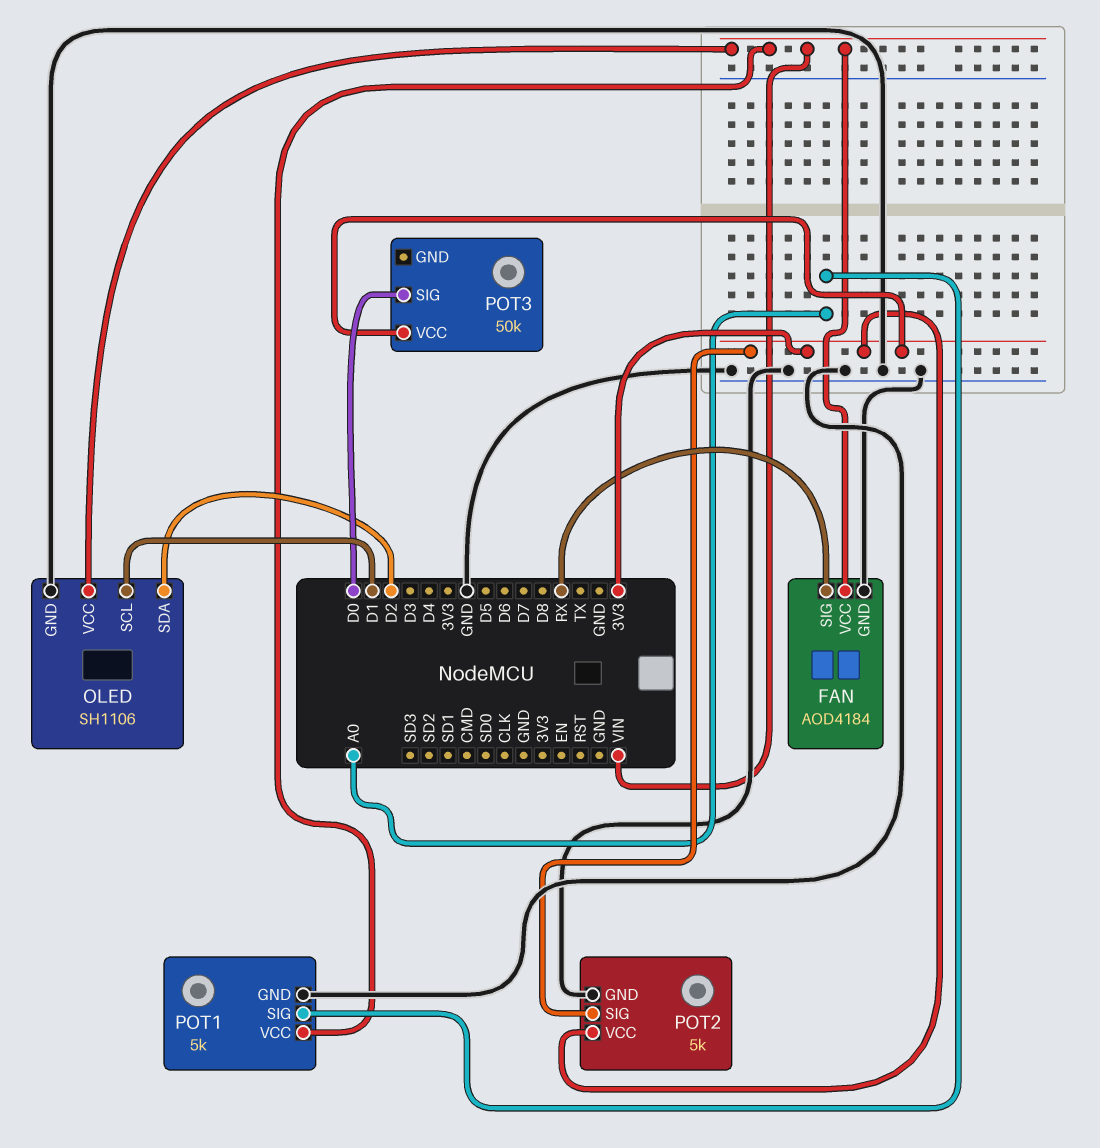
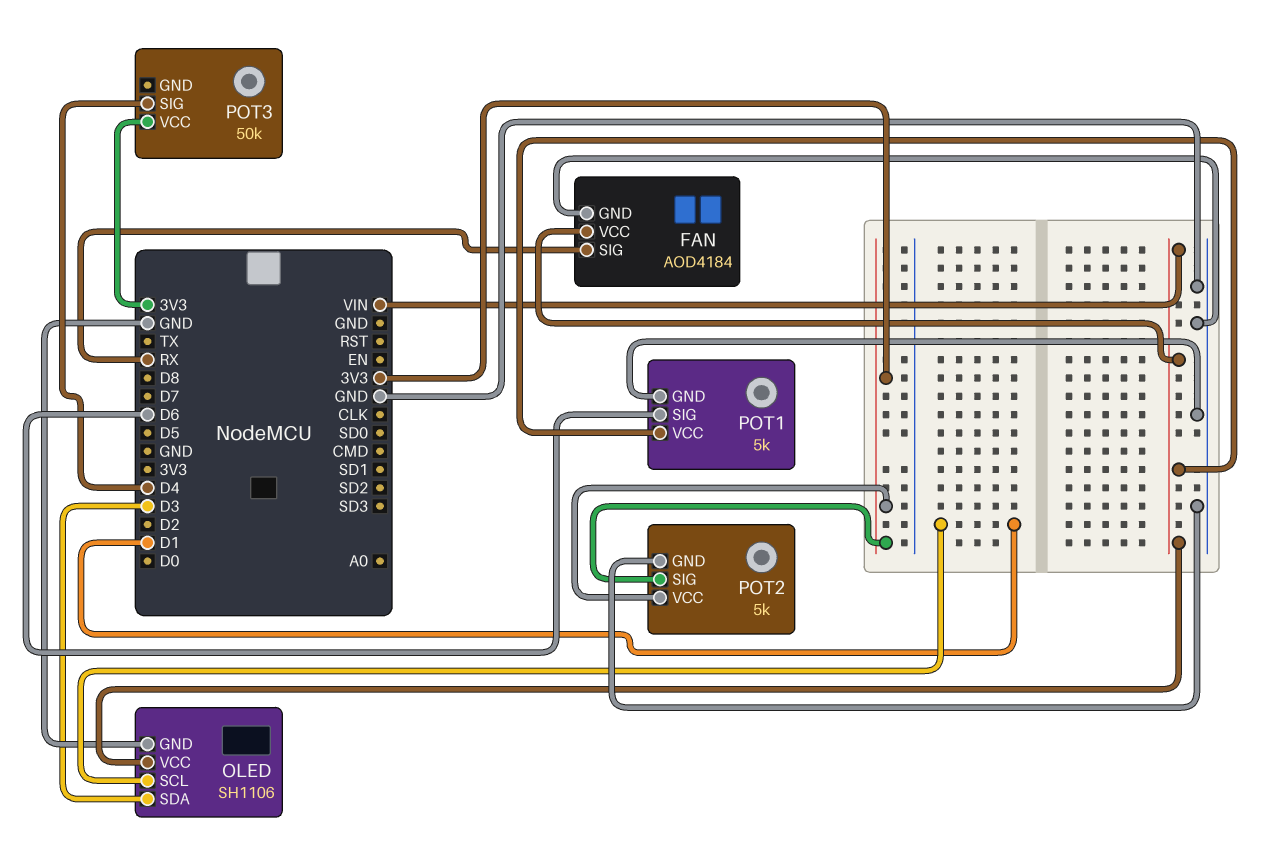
OLED pin SDA: D2 -> D3
POT1 pin SIG: A0 -> D6
POT3 pin SIG: D0 -> D4

